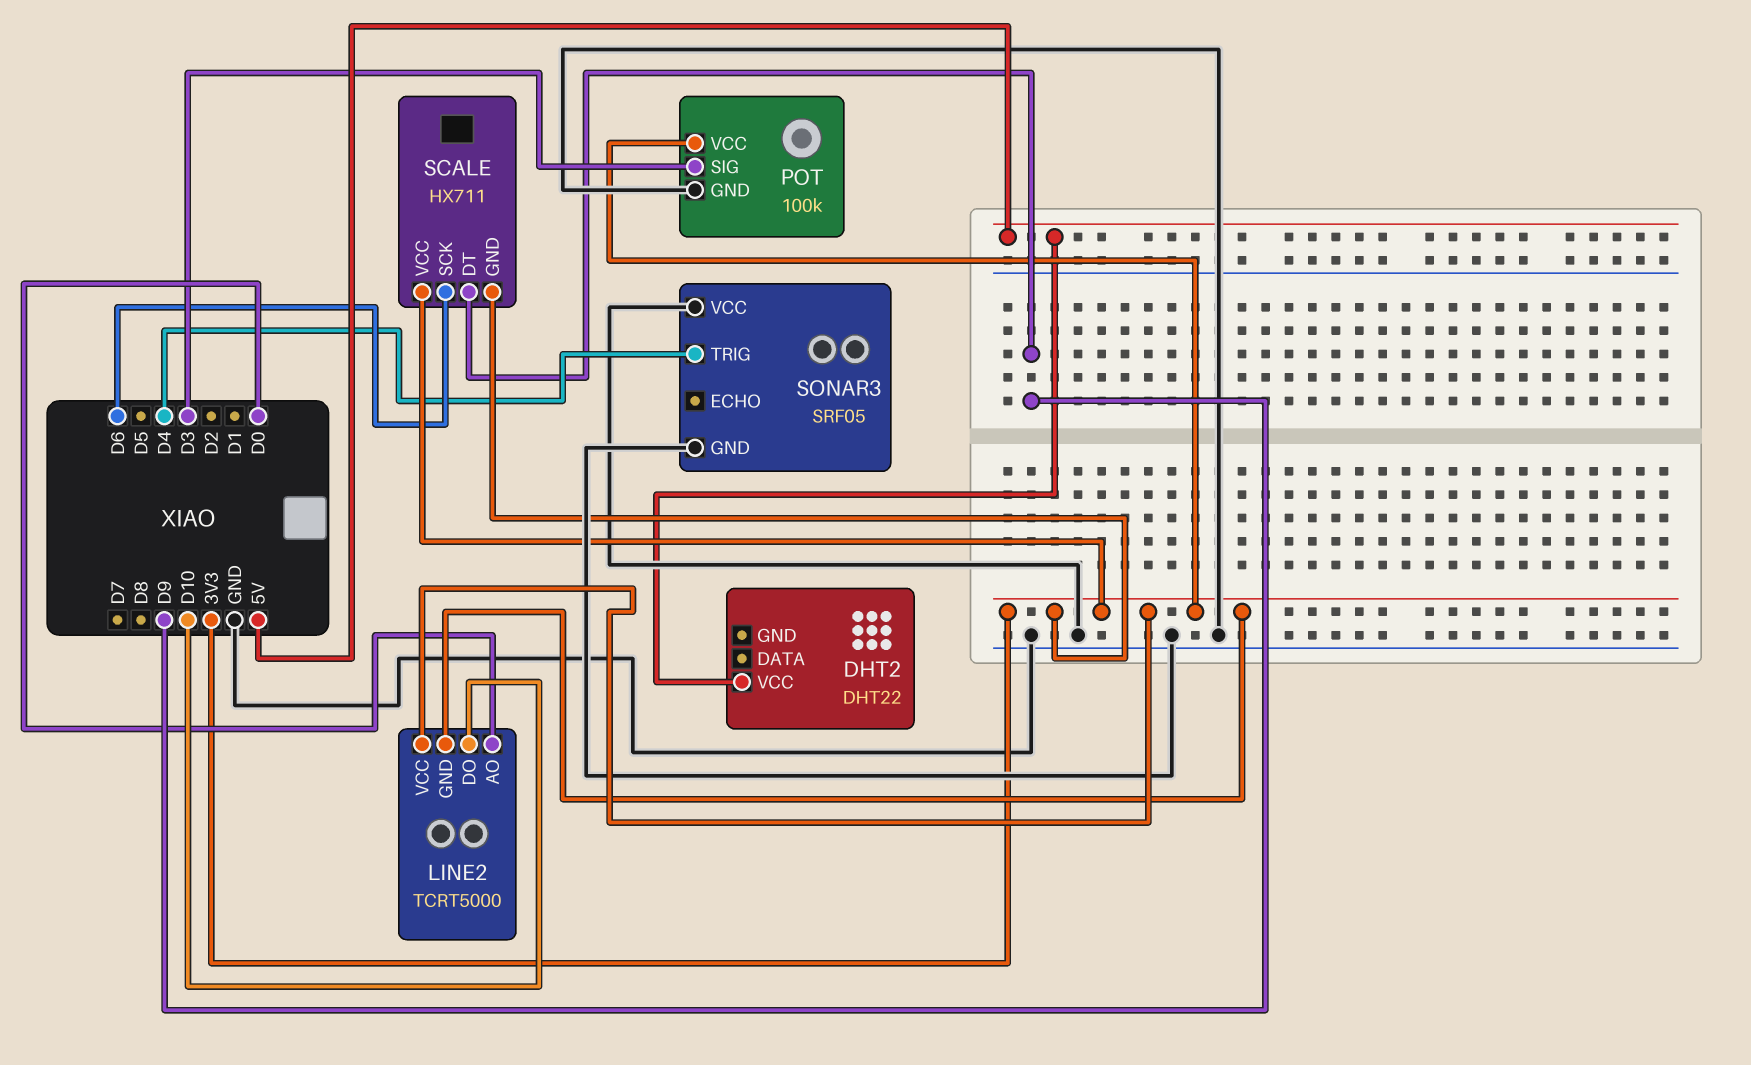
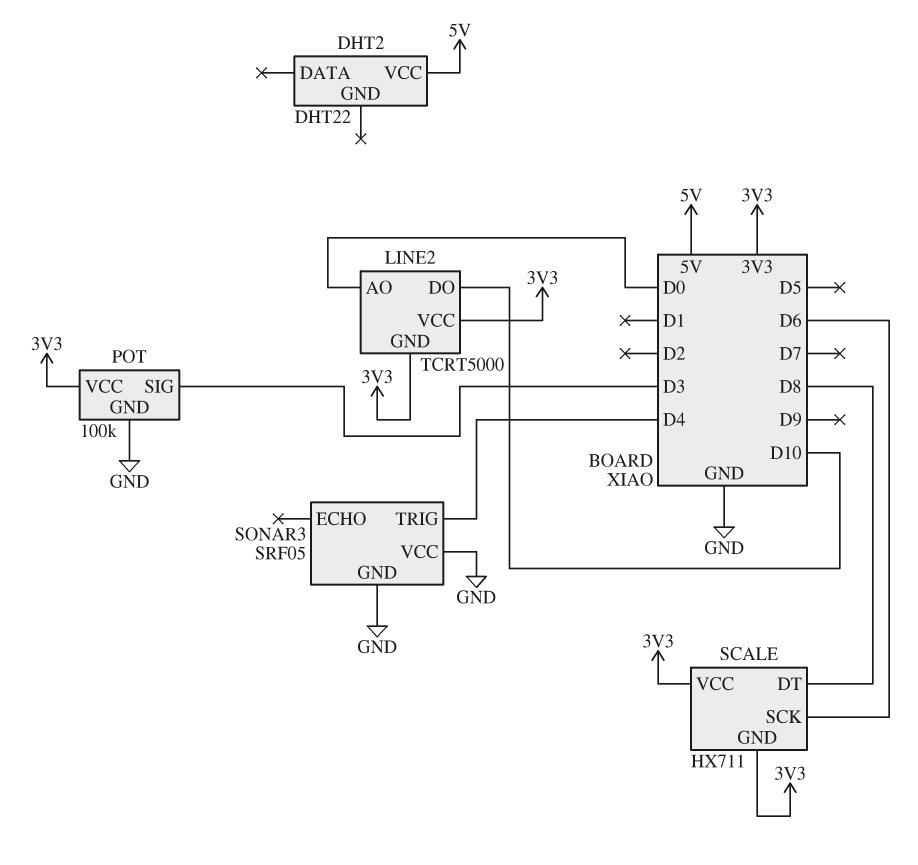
SCALE pin DT: D9 -> D8

